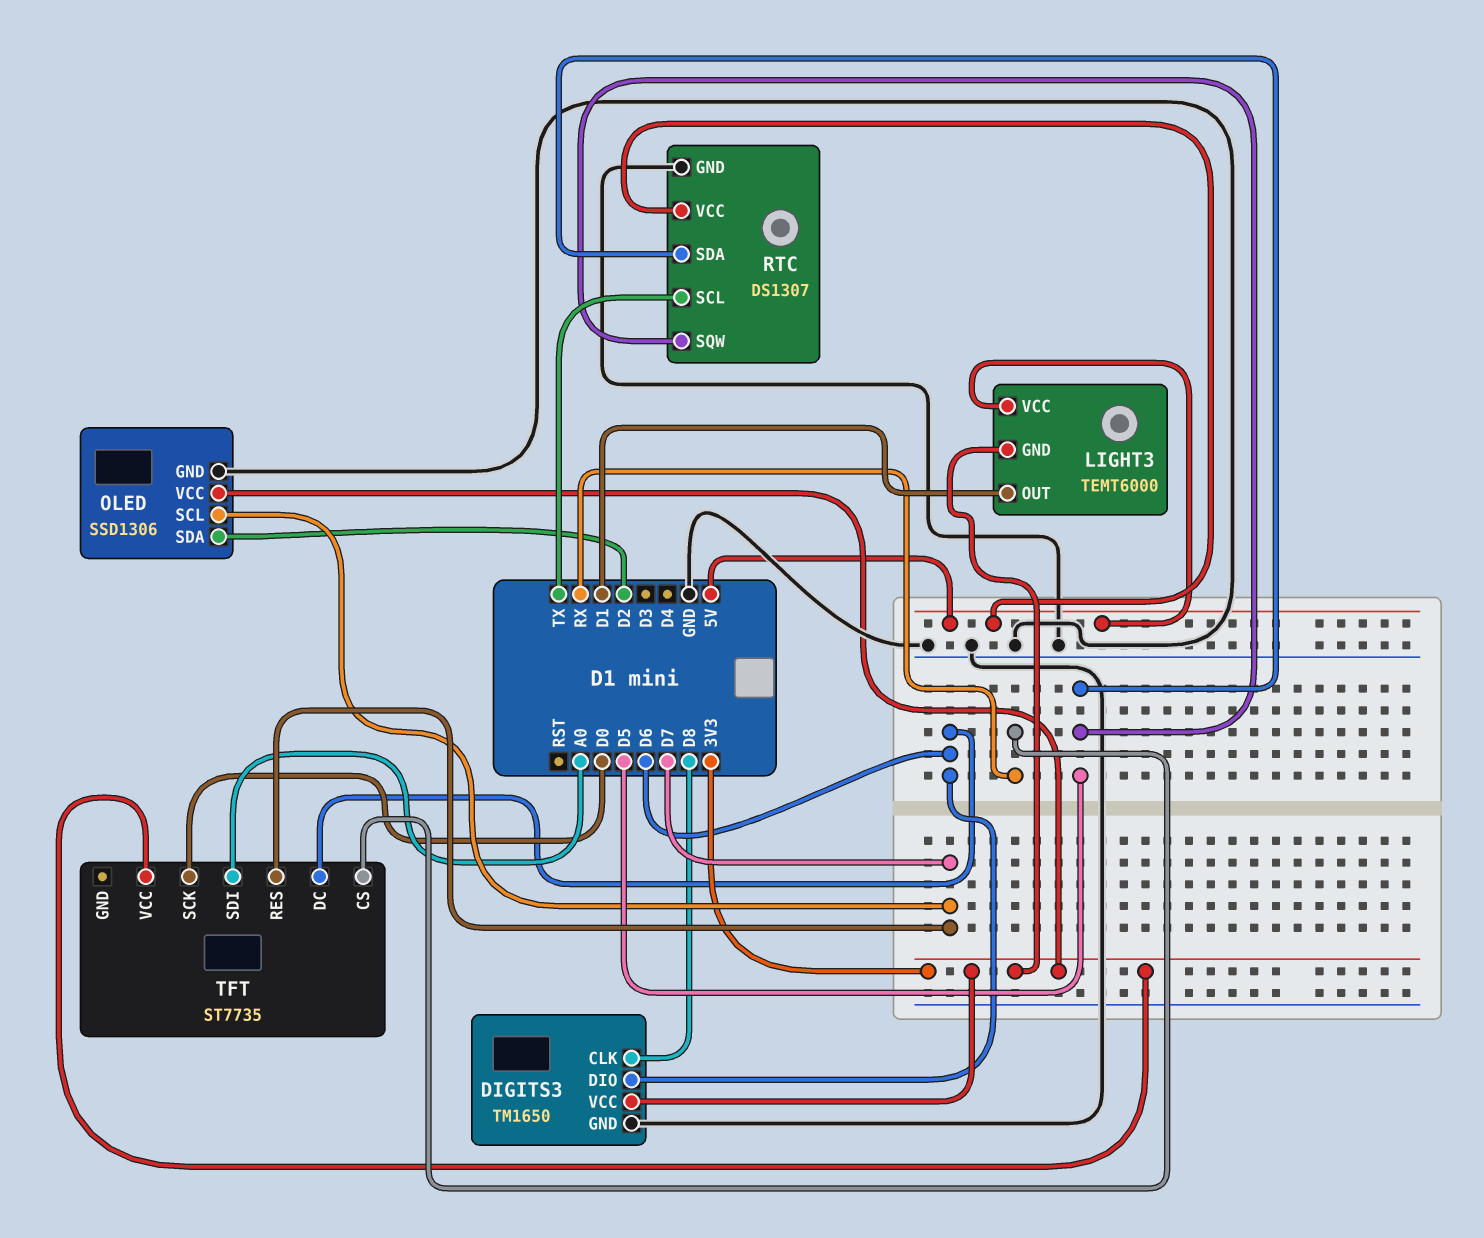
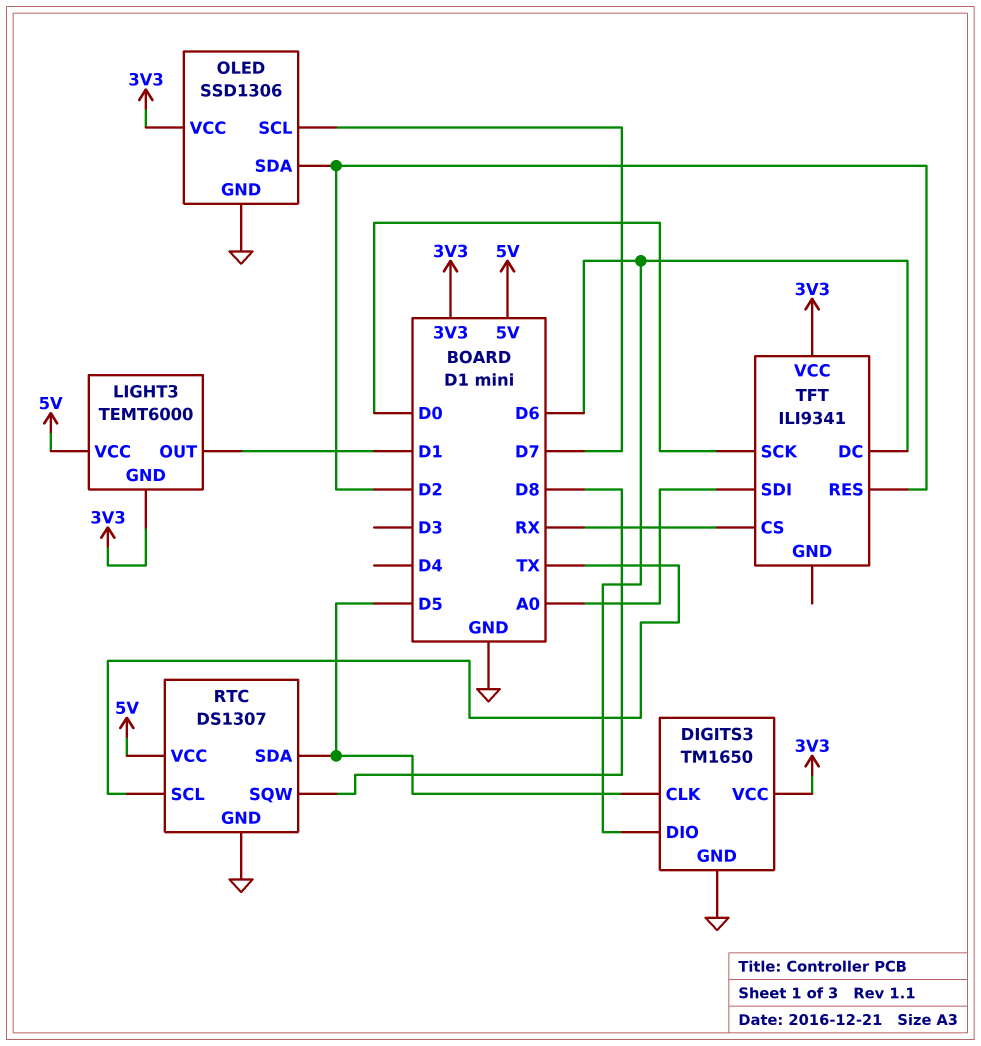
DIGITS3 pin CLK: D8 -> D5
RTC pin SQW: D5 -> D8
TFT: ST7735 -> ILI9341
TFT pin RES: D7 -> D2

